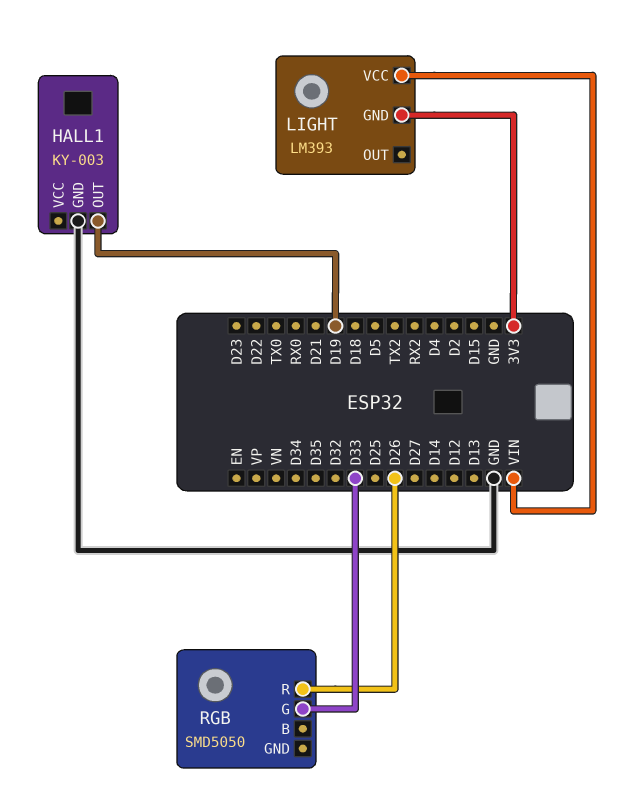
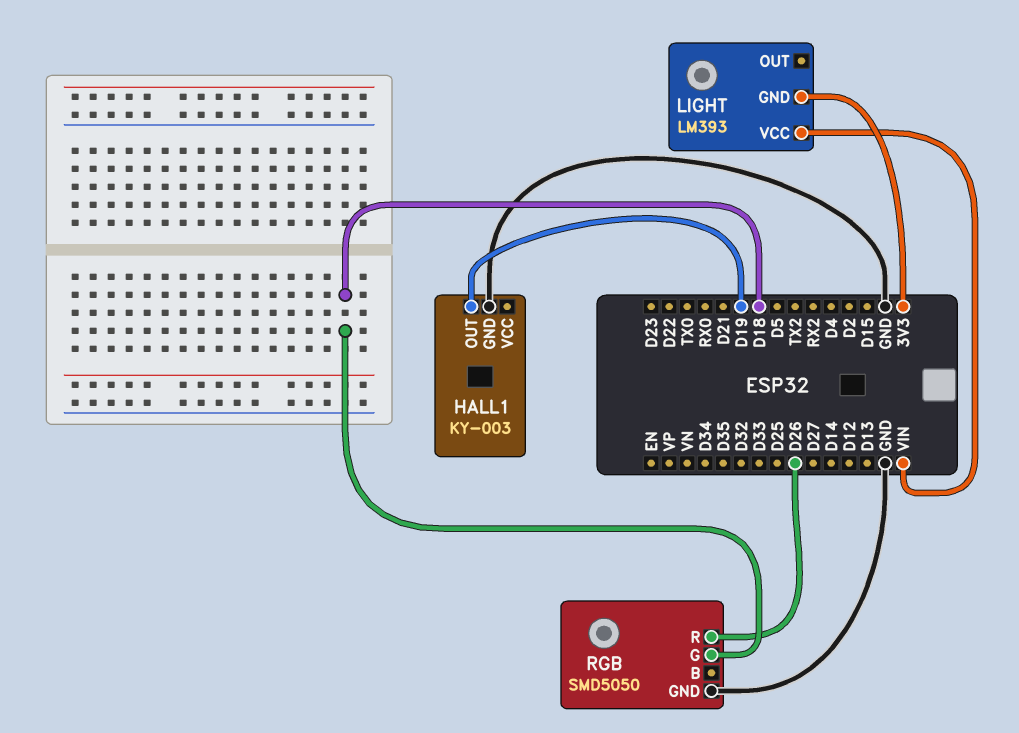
RGB pin G: D33 -> D18
RGB pin GND: none -> GND

